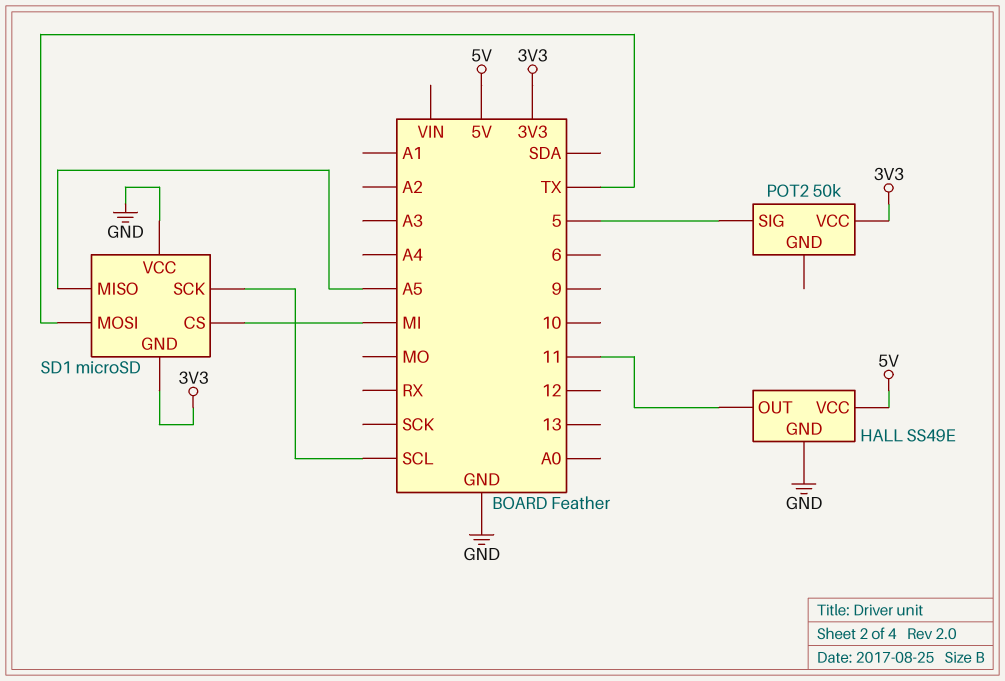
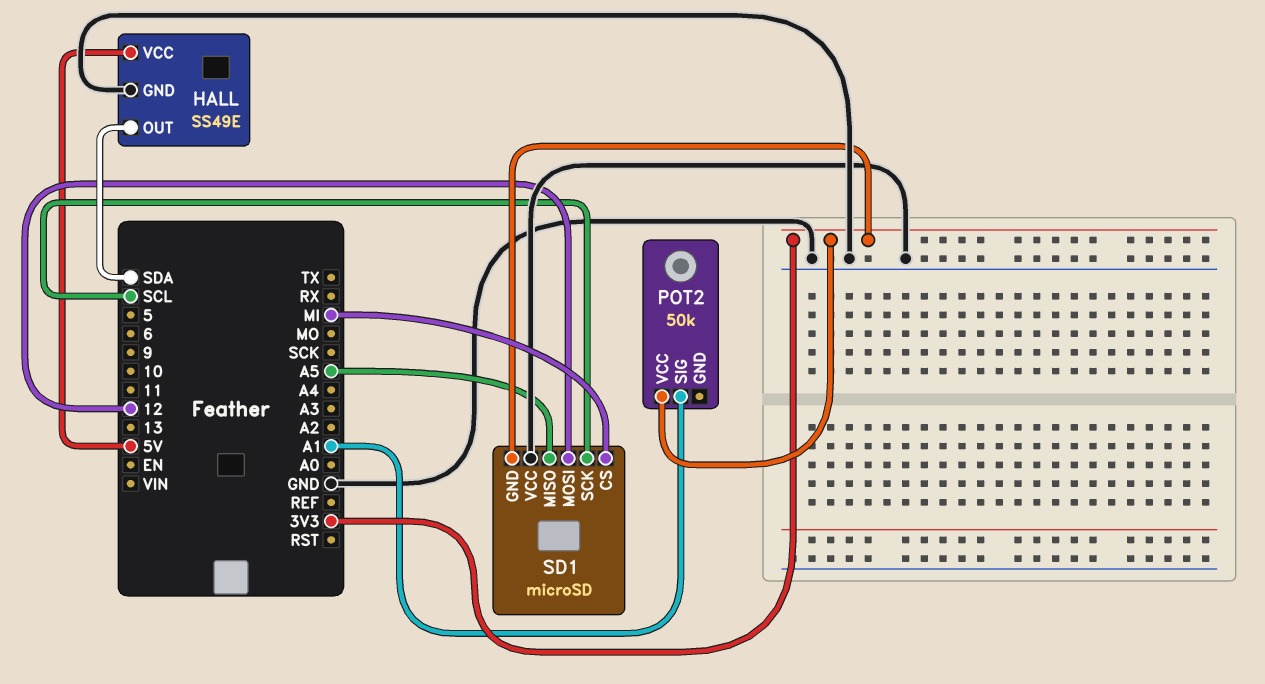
HALL pin OUT: 11 -> SDA
POT2 pin SIG: 5 -> A1
SD1 pin MOSI: TX -> 12

